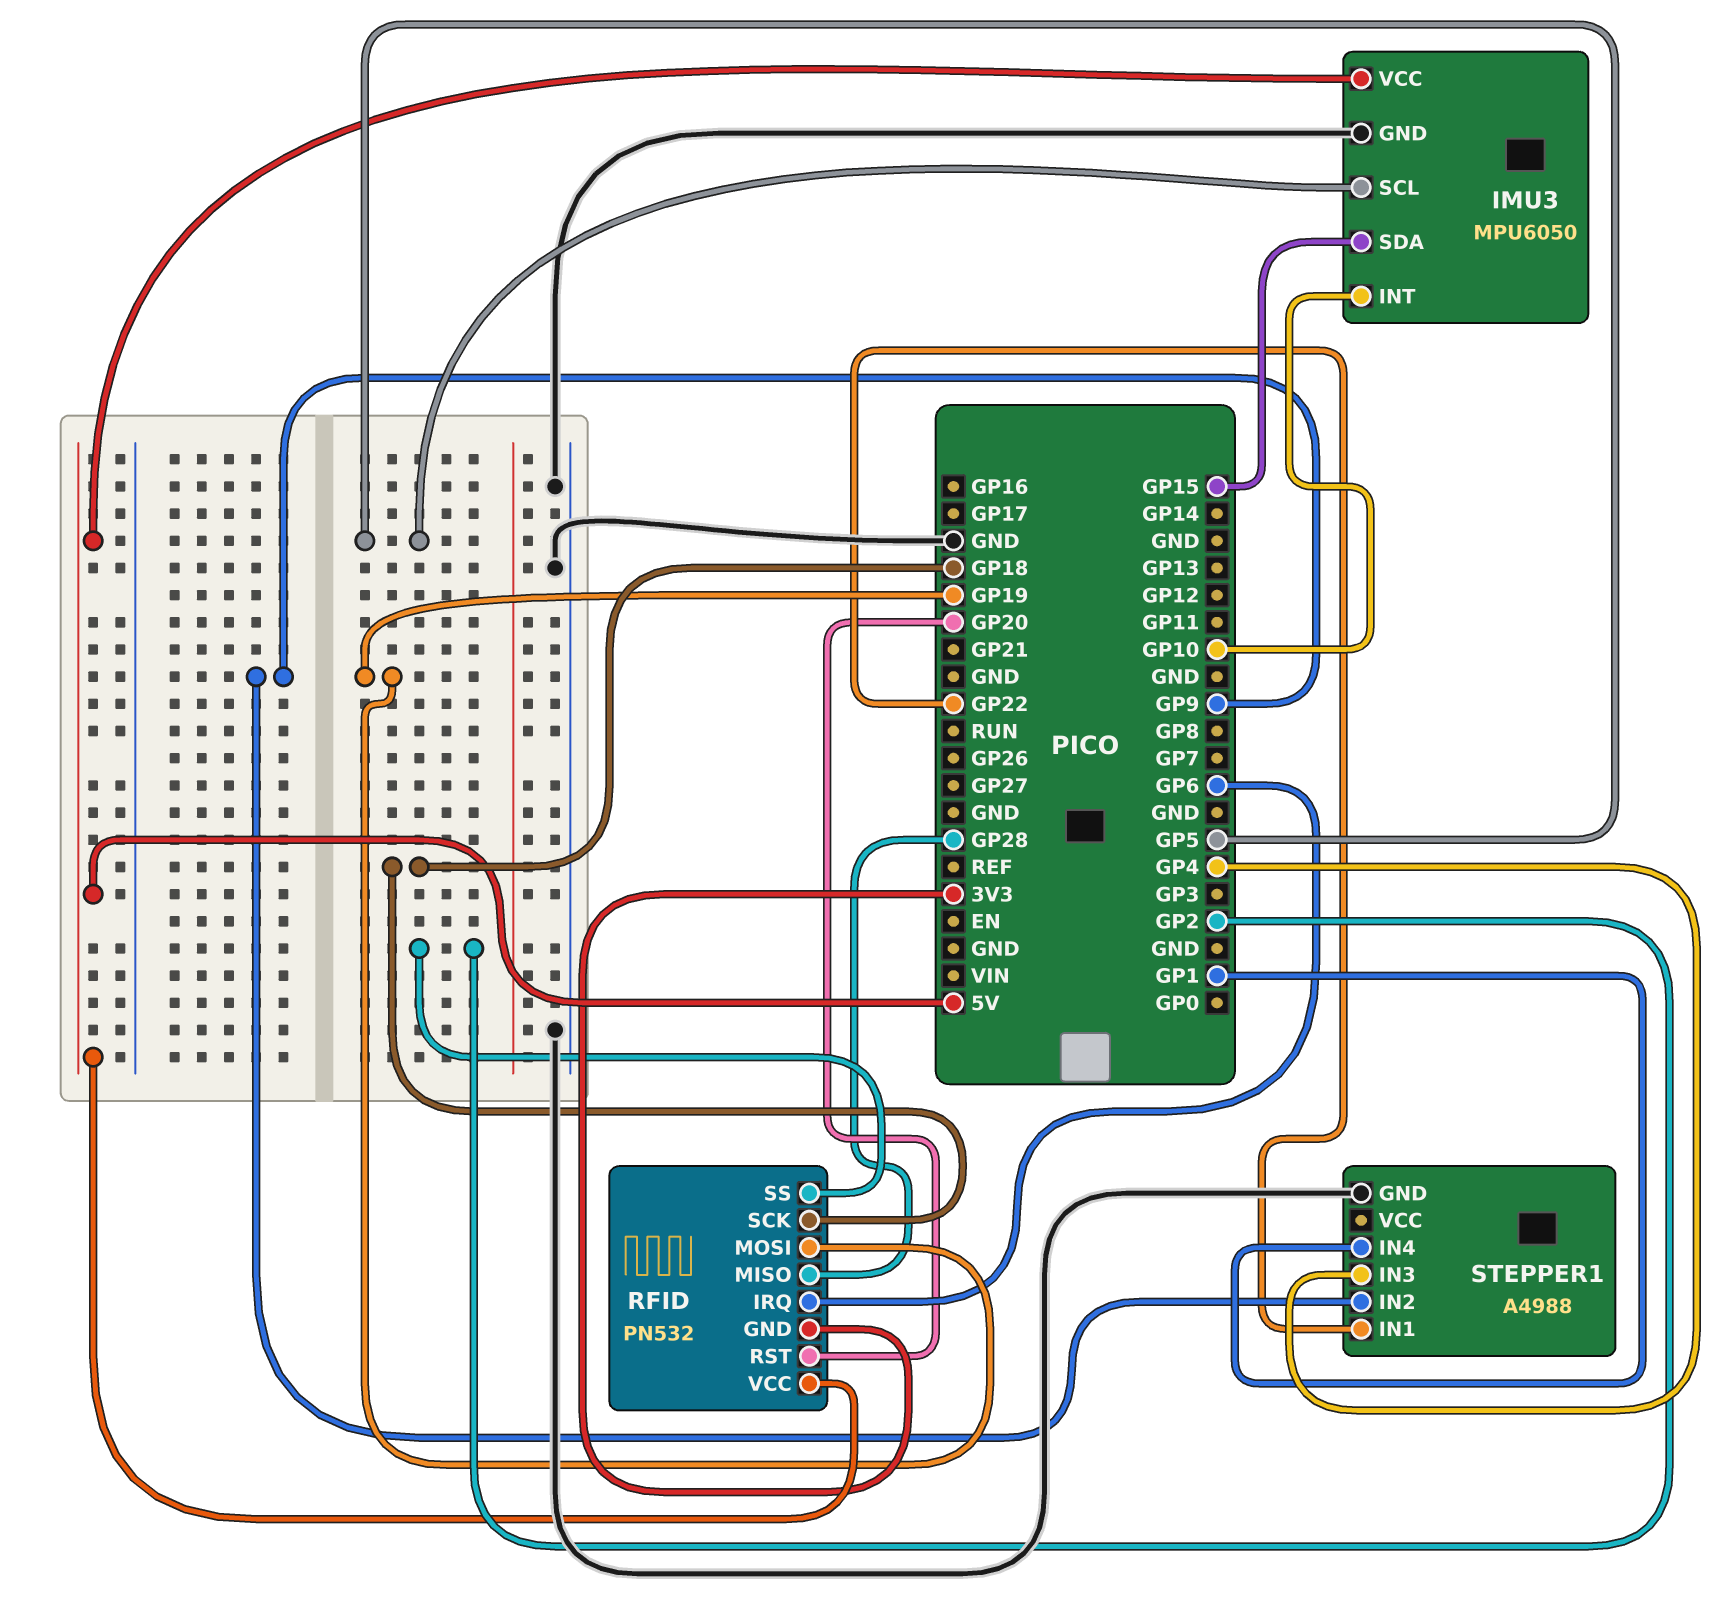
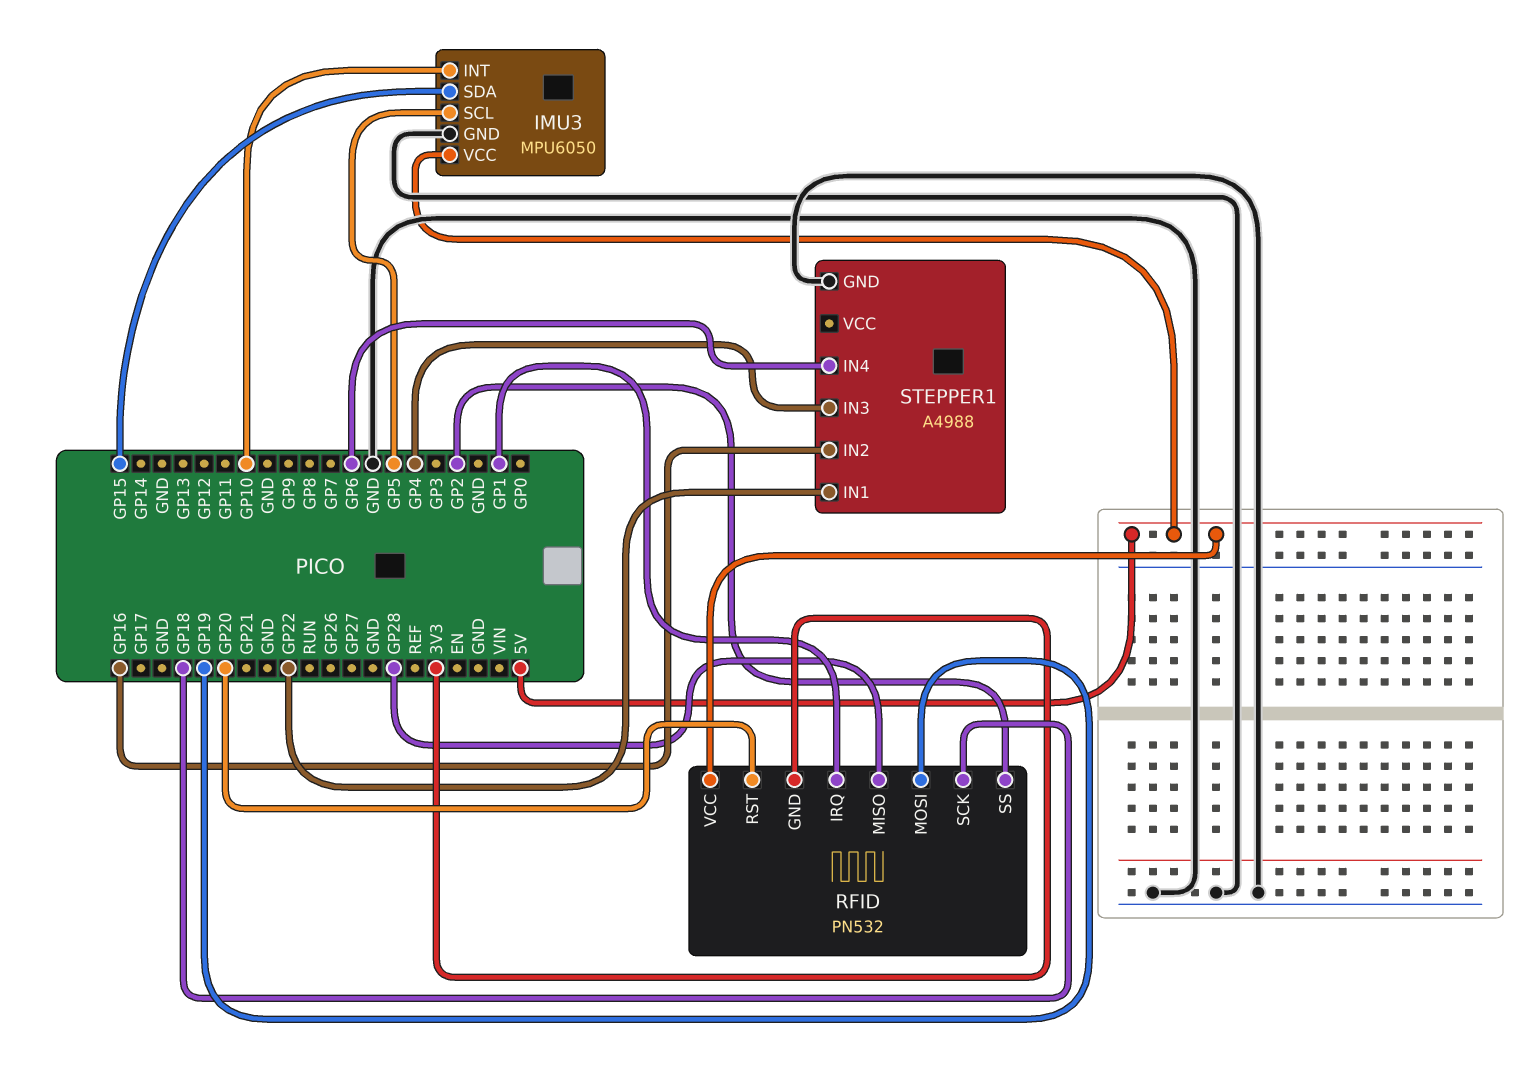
RFID pin IRQ: GP6 -> GP1
STEPPER1 pin IN2: GP9 -> GP16
STEPPER1 pin IN4: GP1 -> GP6

